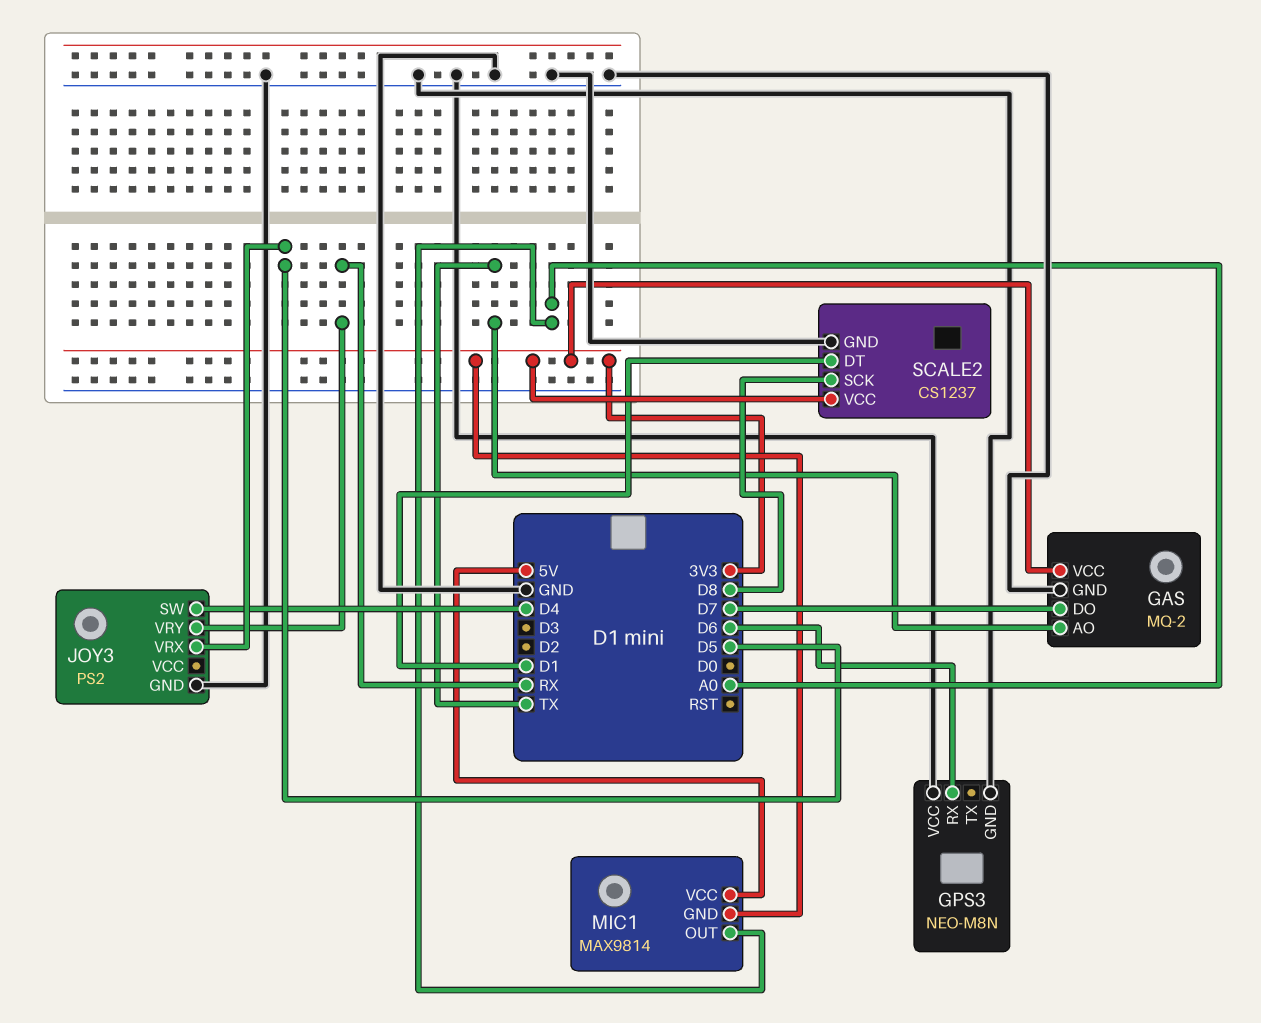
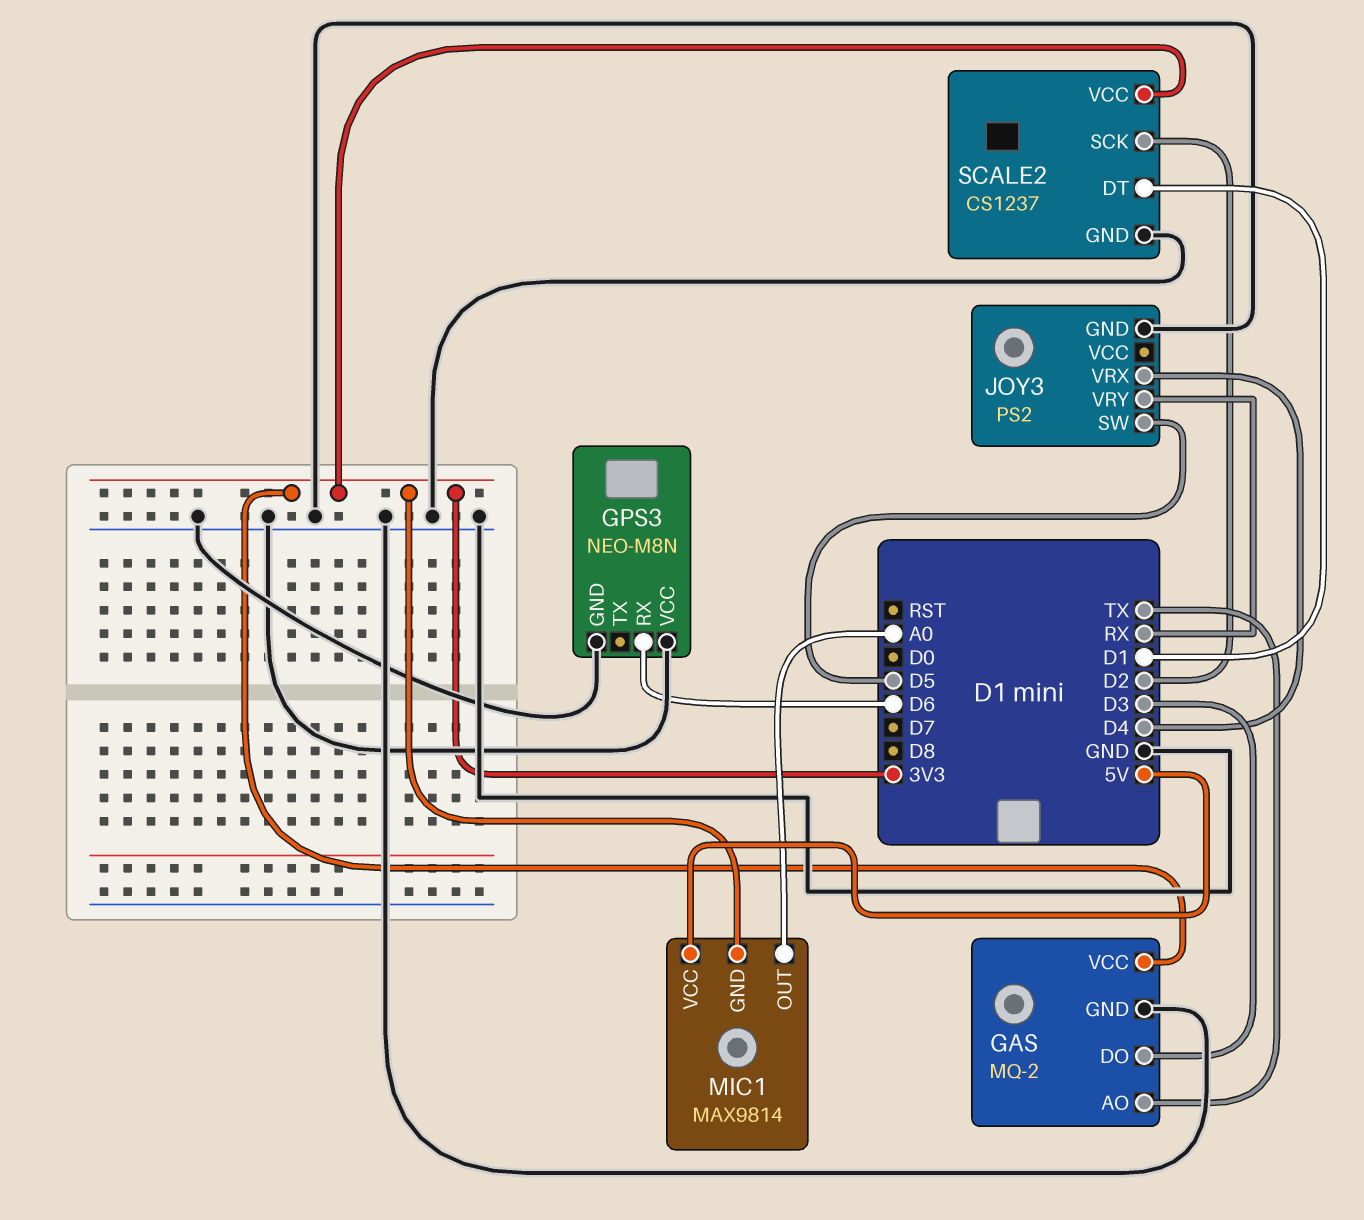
GAS pin DO: D7 -> D3
JOY3 pin SW: D4 -> D5
JOY3 pin VRX: D5 -> D4
SCALE2 pin SCK: D8 -> D2

